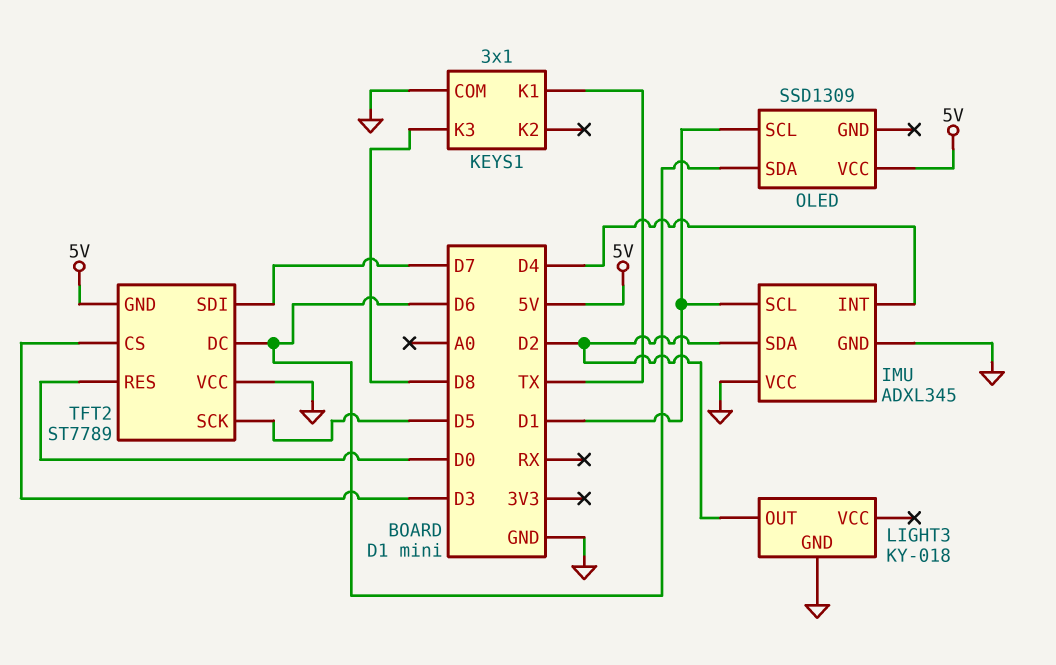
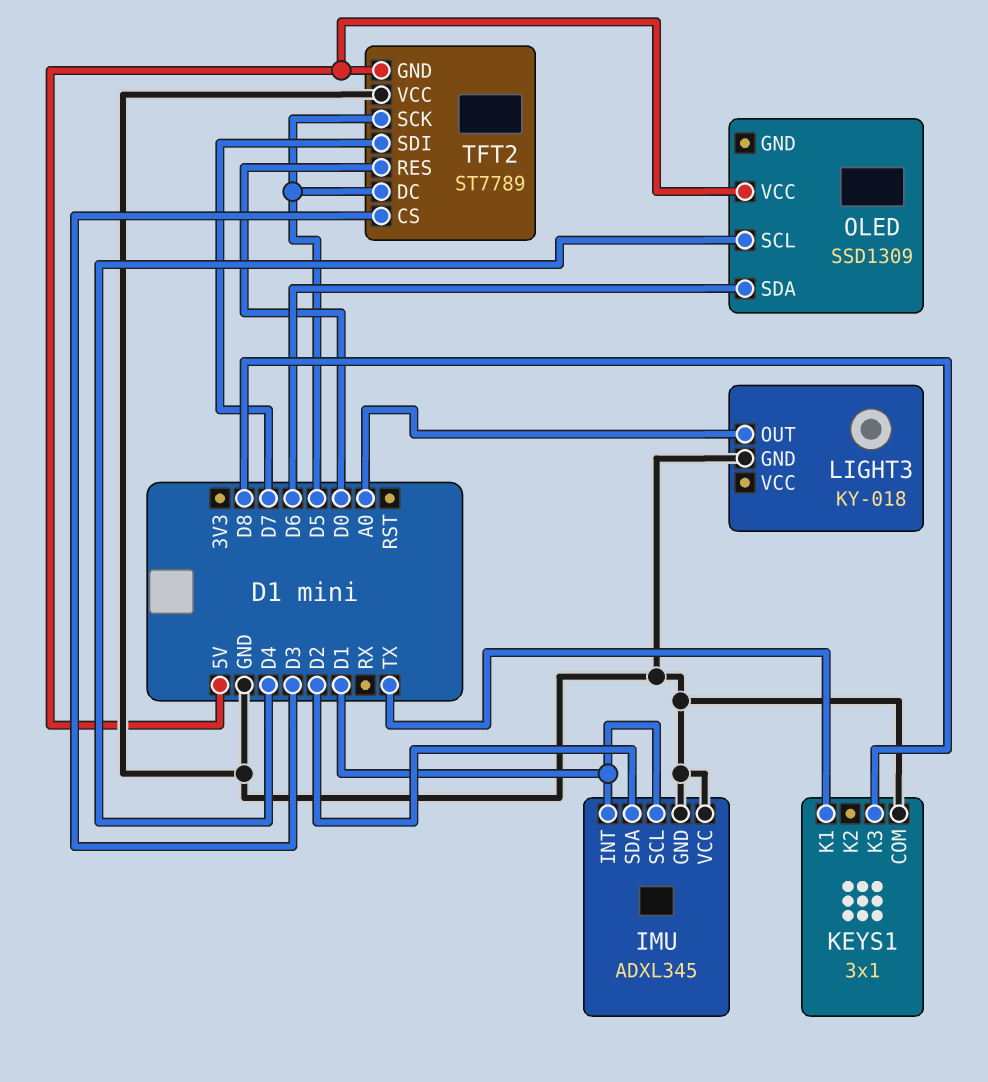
IMU pin INT: D4 -> D1
LIGHT3 pin OUT: D2 -> A0
OLED pin SCL: D1 -> D4
TFT2 pin DC: D6 -> D5

